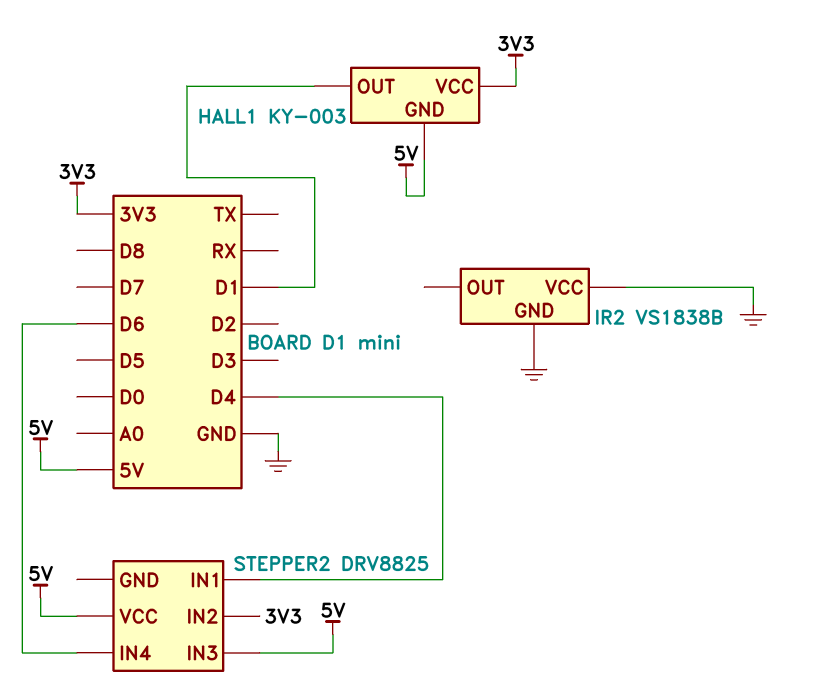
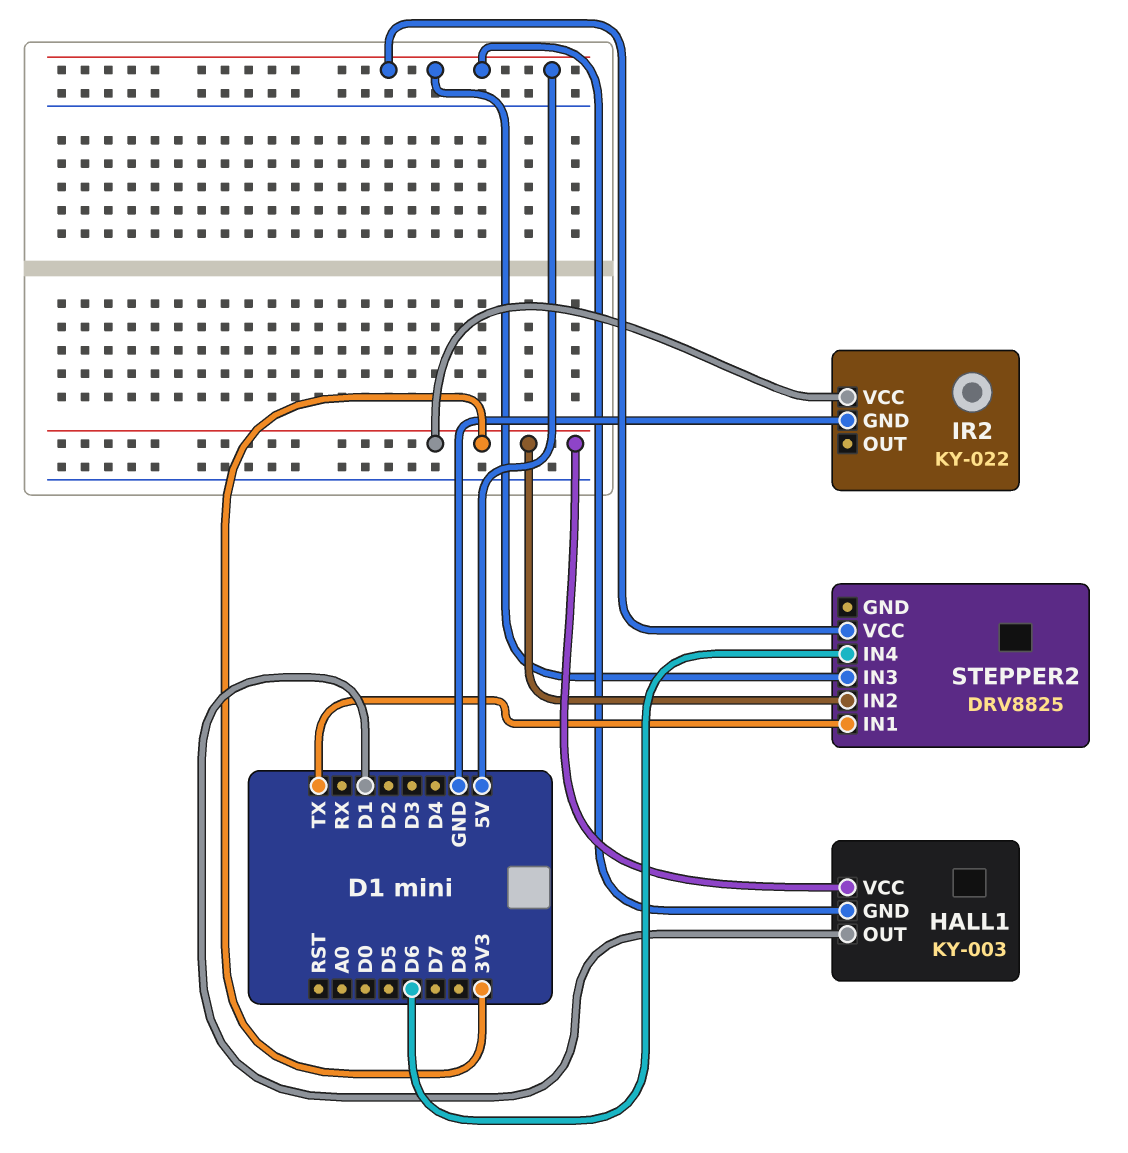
IR2: VS1838B -> KY-022
IR2 pin VCC: GND -> 3V3
STEPPER2 pin IN1: D4 -> TX

